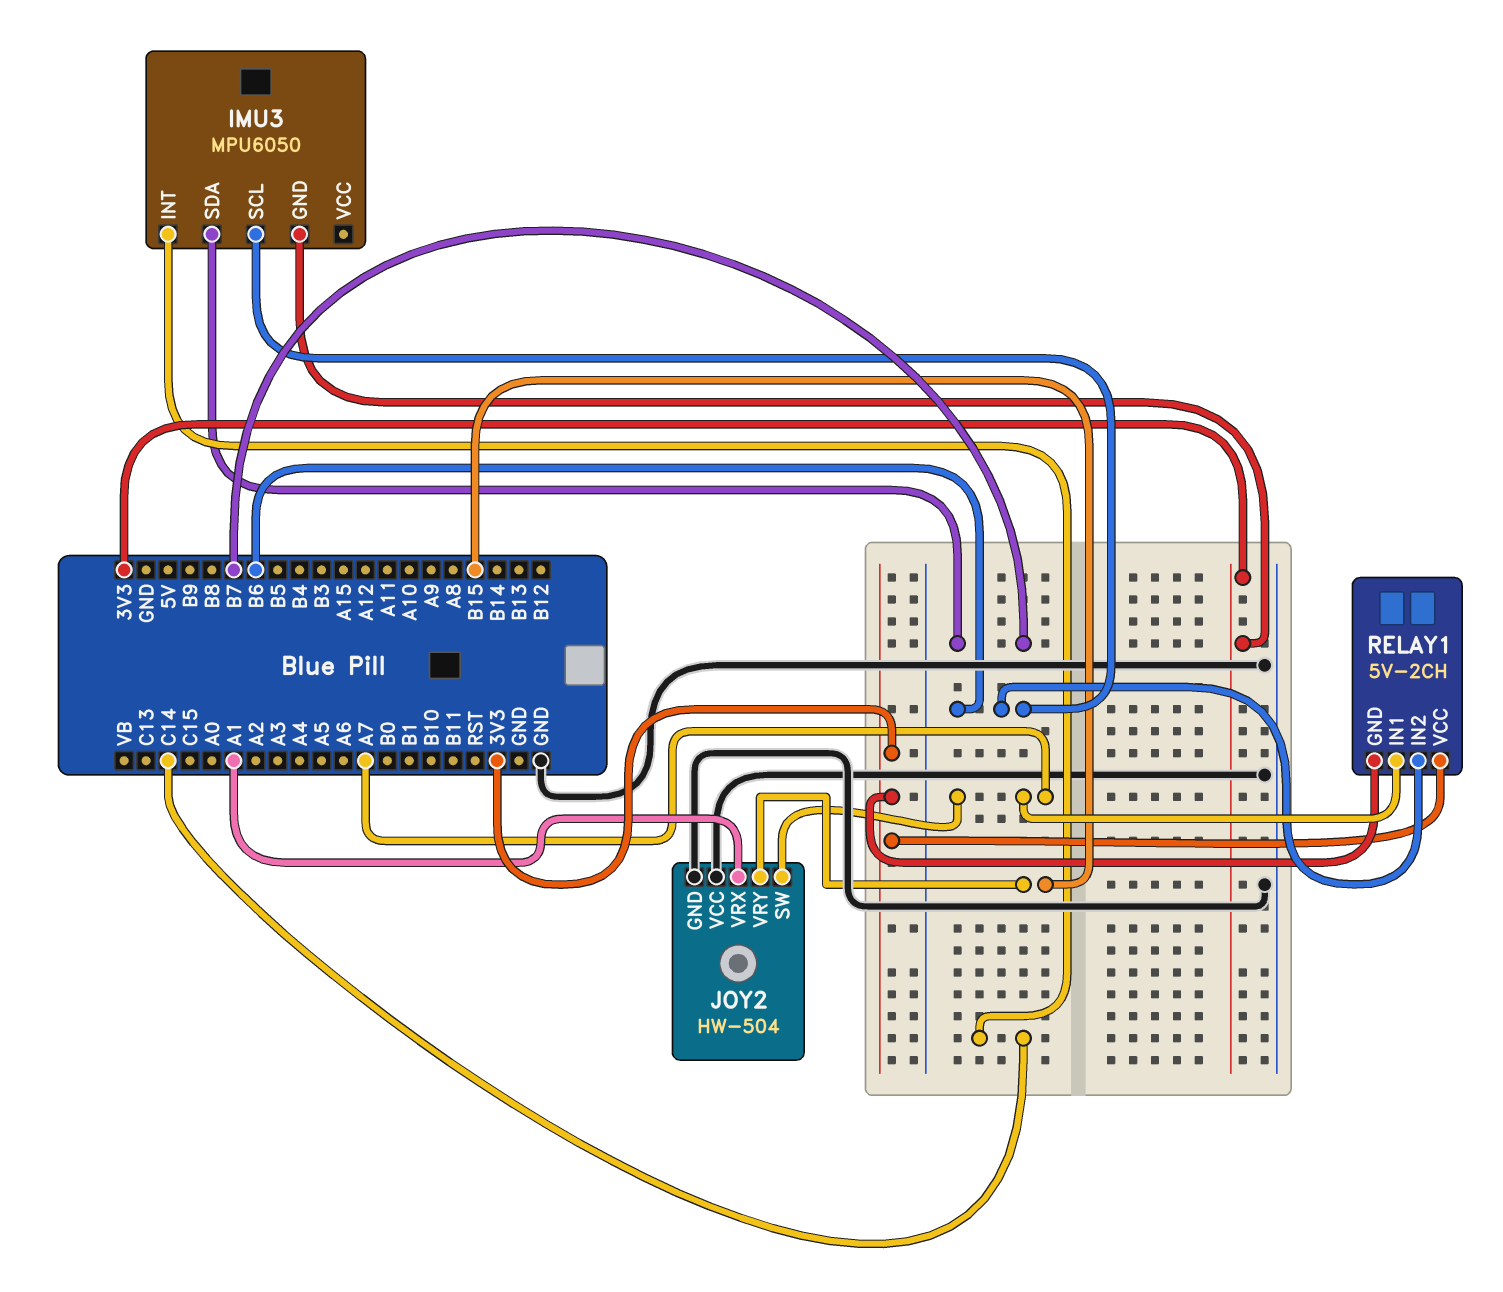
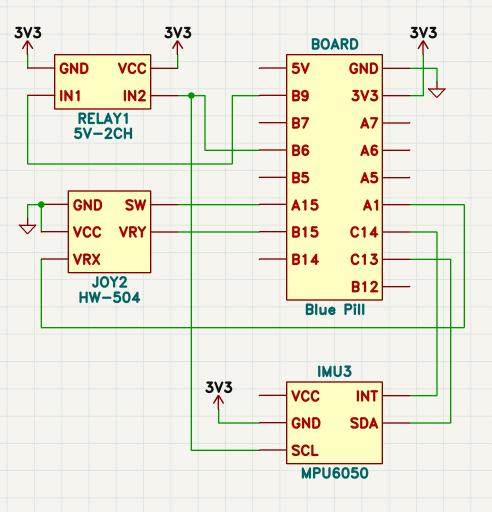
IMU3 pin SDA: B7 -> C13
JOY2 pin SW: A7 -> A15
RELAY1 pin IN1: A7 -> B9

